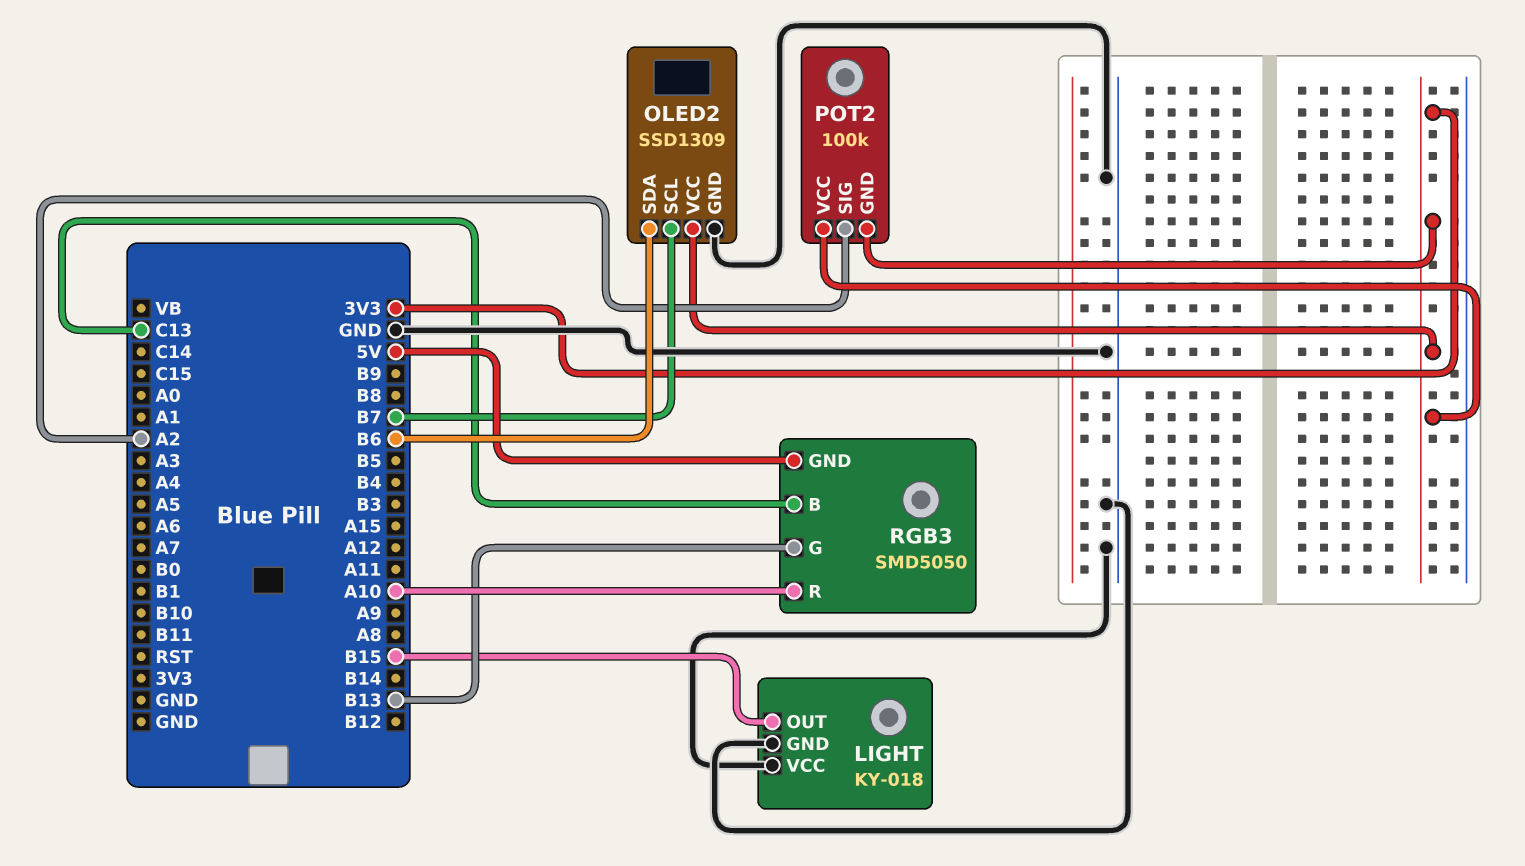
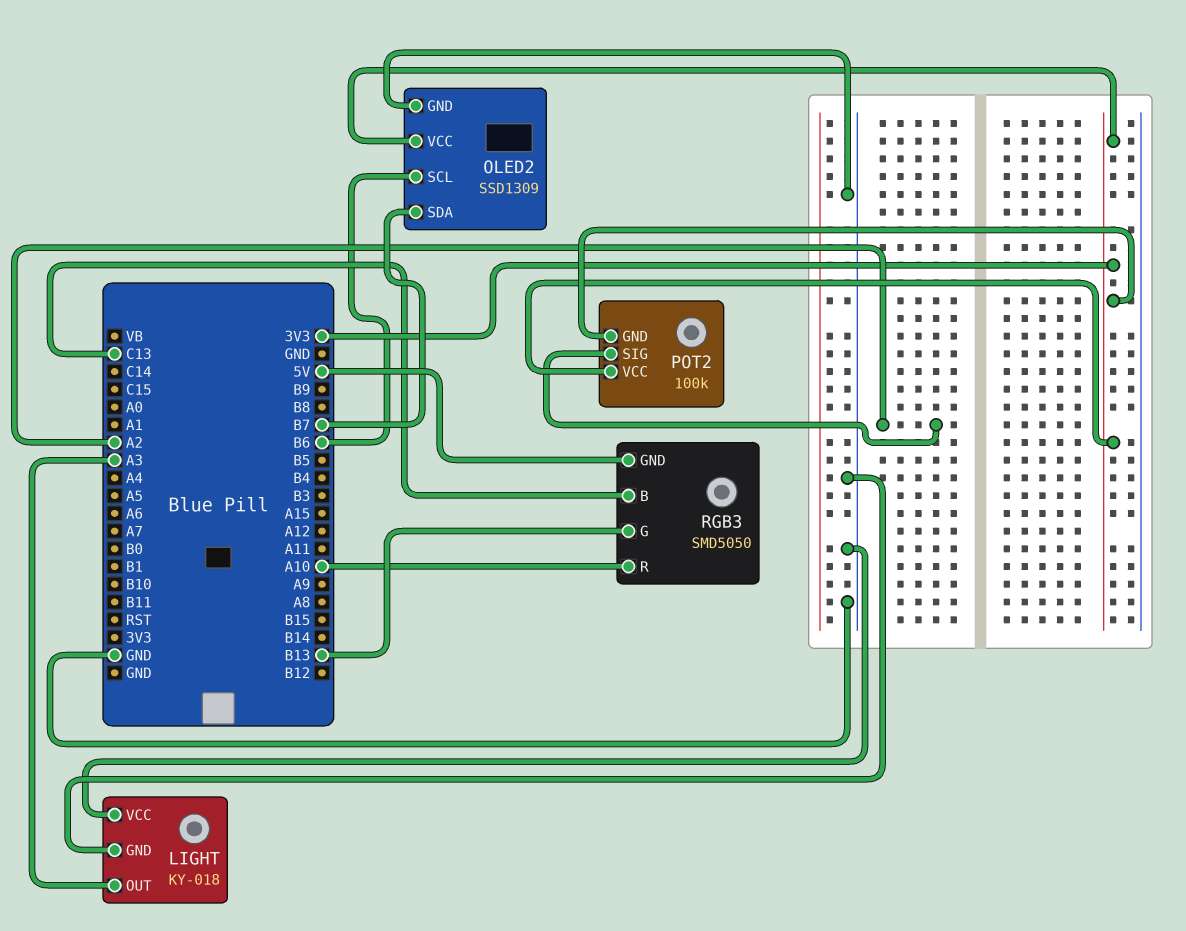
LIGHT pin OUT: B15 -> A3
OLED2 pin SCL: B7 -> B6
OLED2 pin SDA: B6 -> B7

